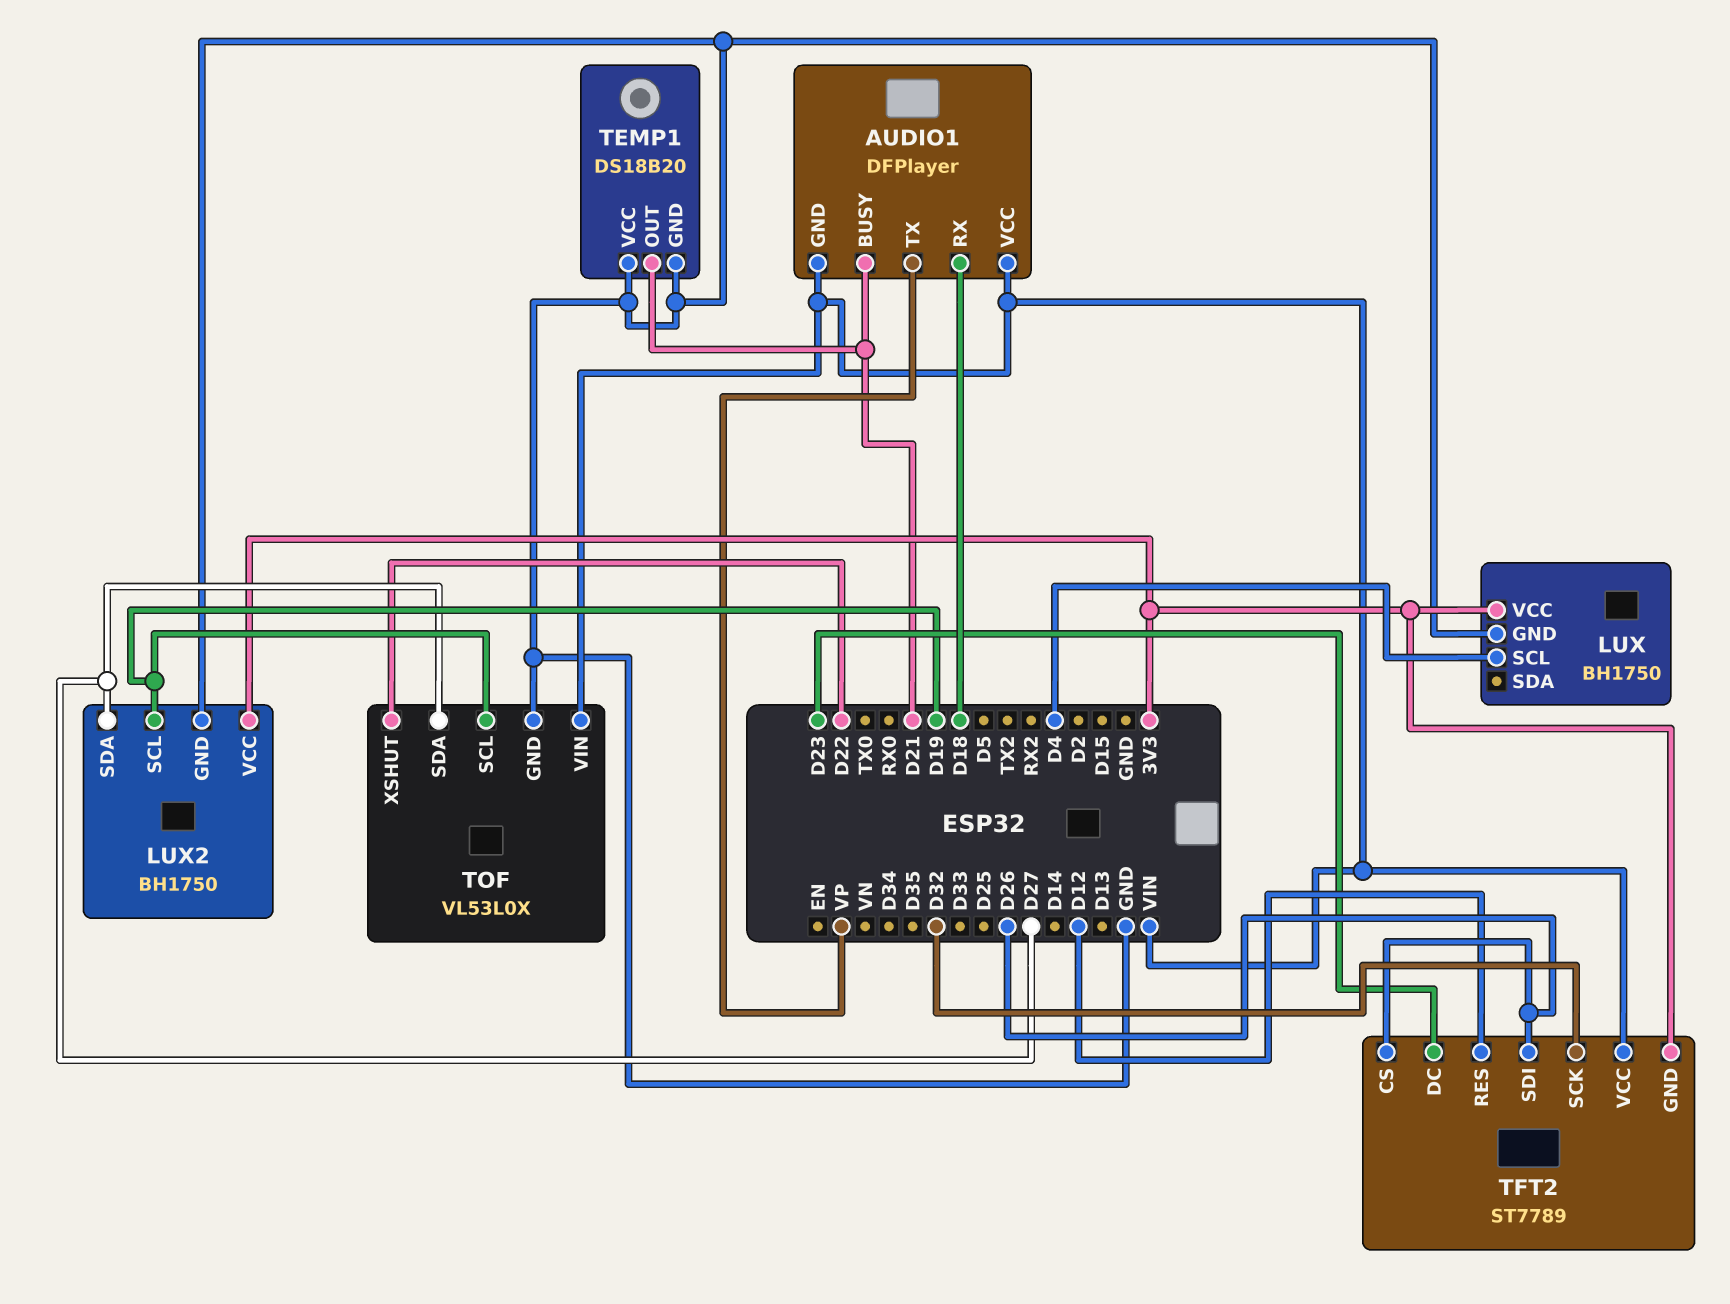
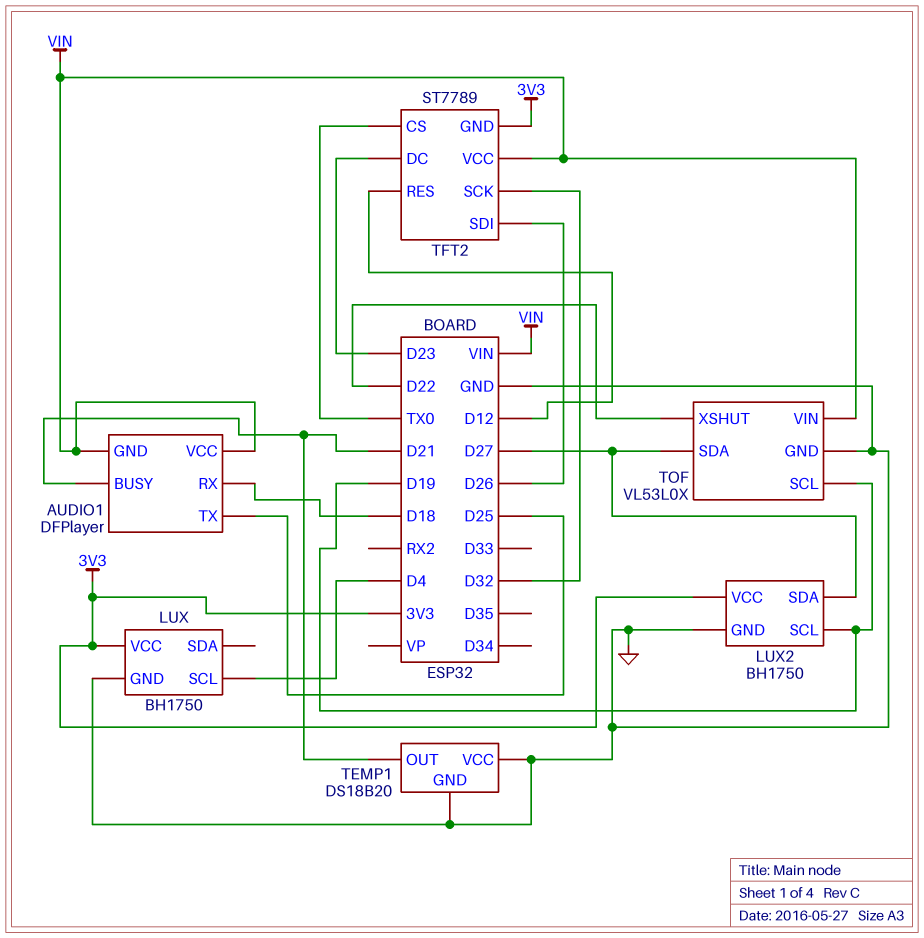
AUDIO1 pin TX: VP -> D25
TFT2 pin CS: D26 -> TX0

